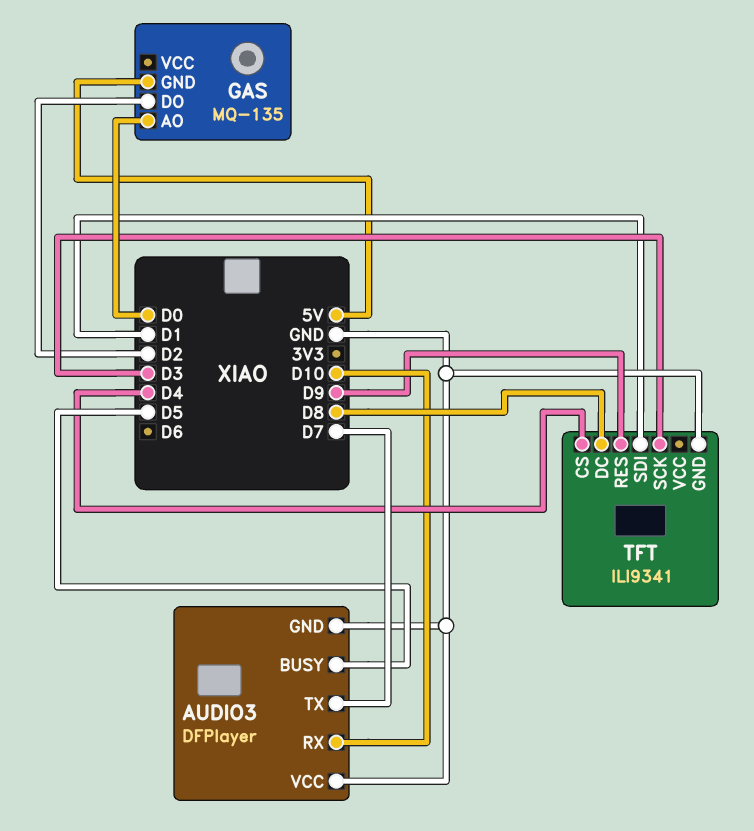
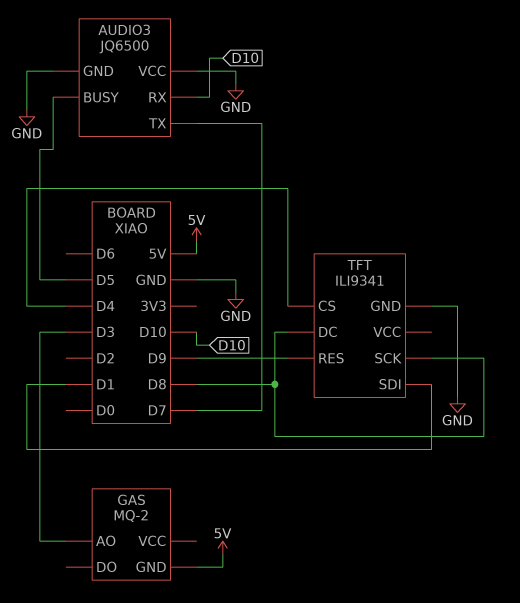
AUDIO3: DFPlayer -> JQ6500
GAS: MQ-135 -> MQ-2
GAS pin AO: D0 -> D3
GAS pin DO: D2 -> none
TFT pin SCK: D3 -> D8

